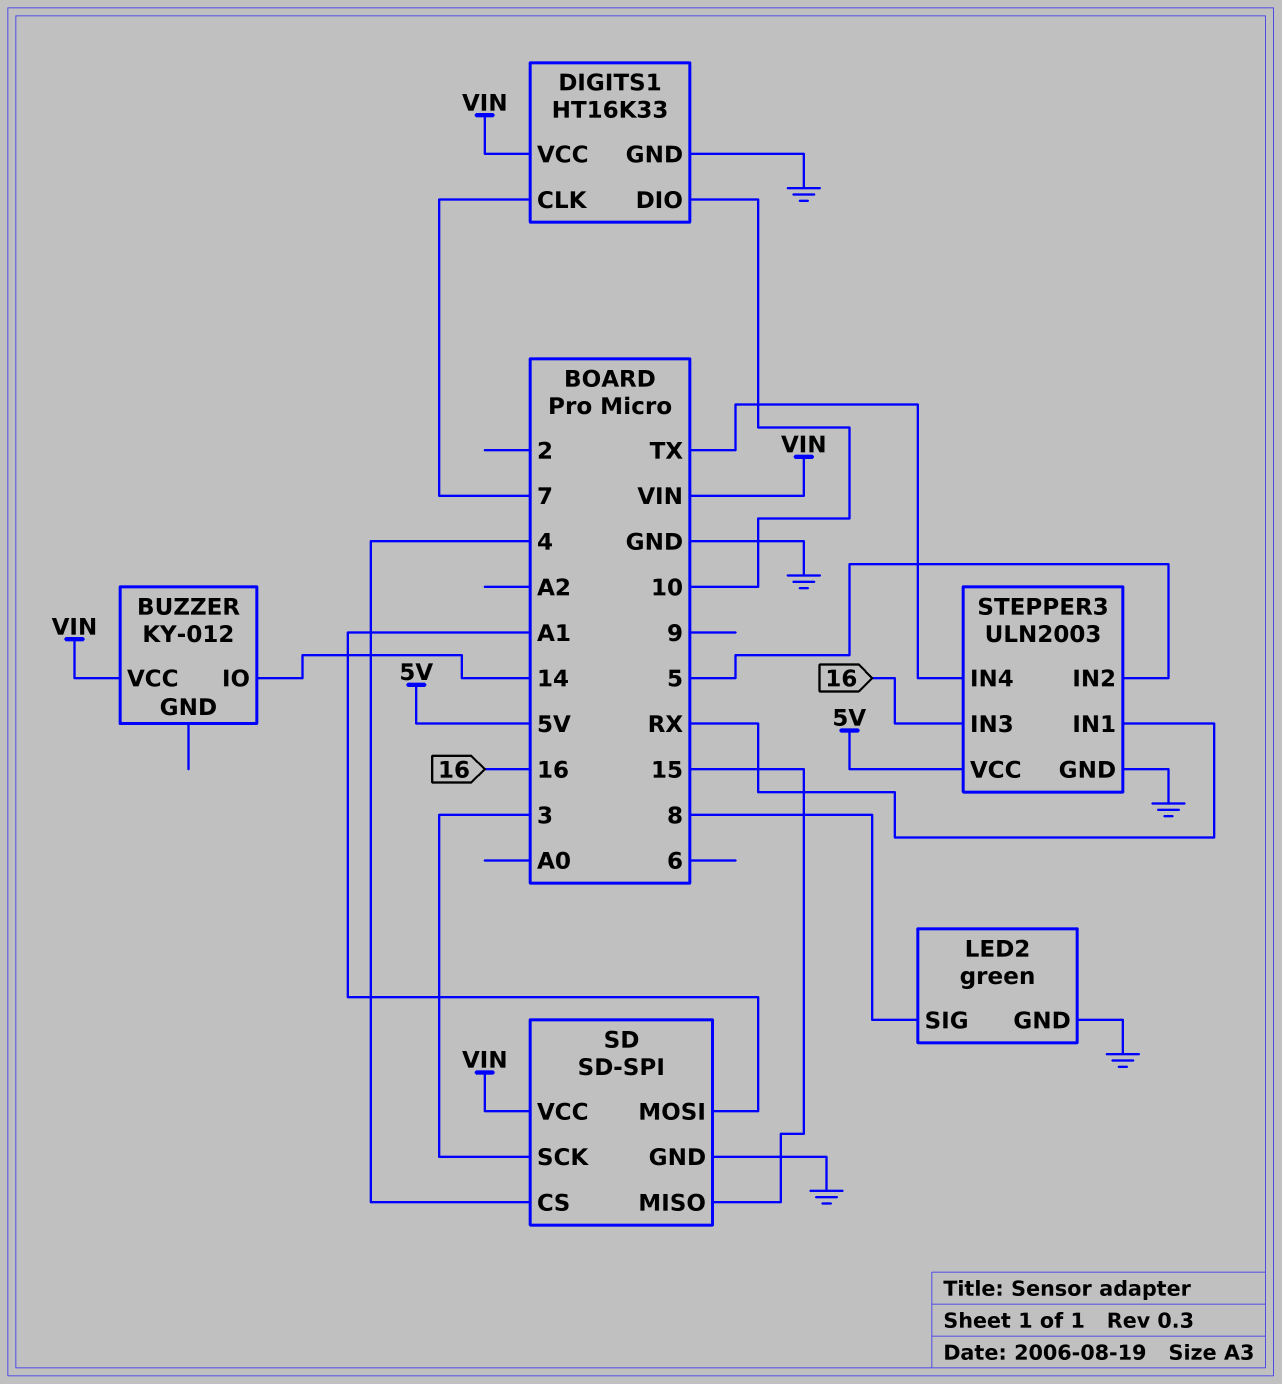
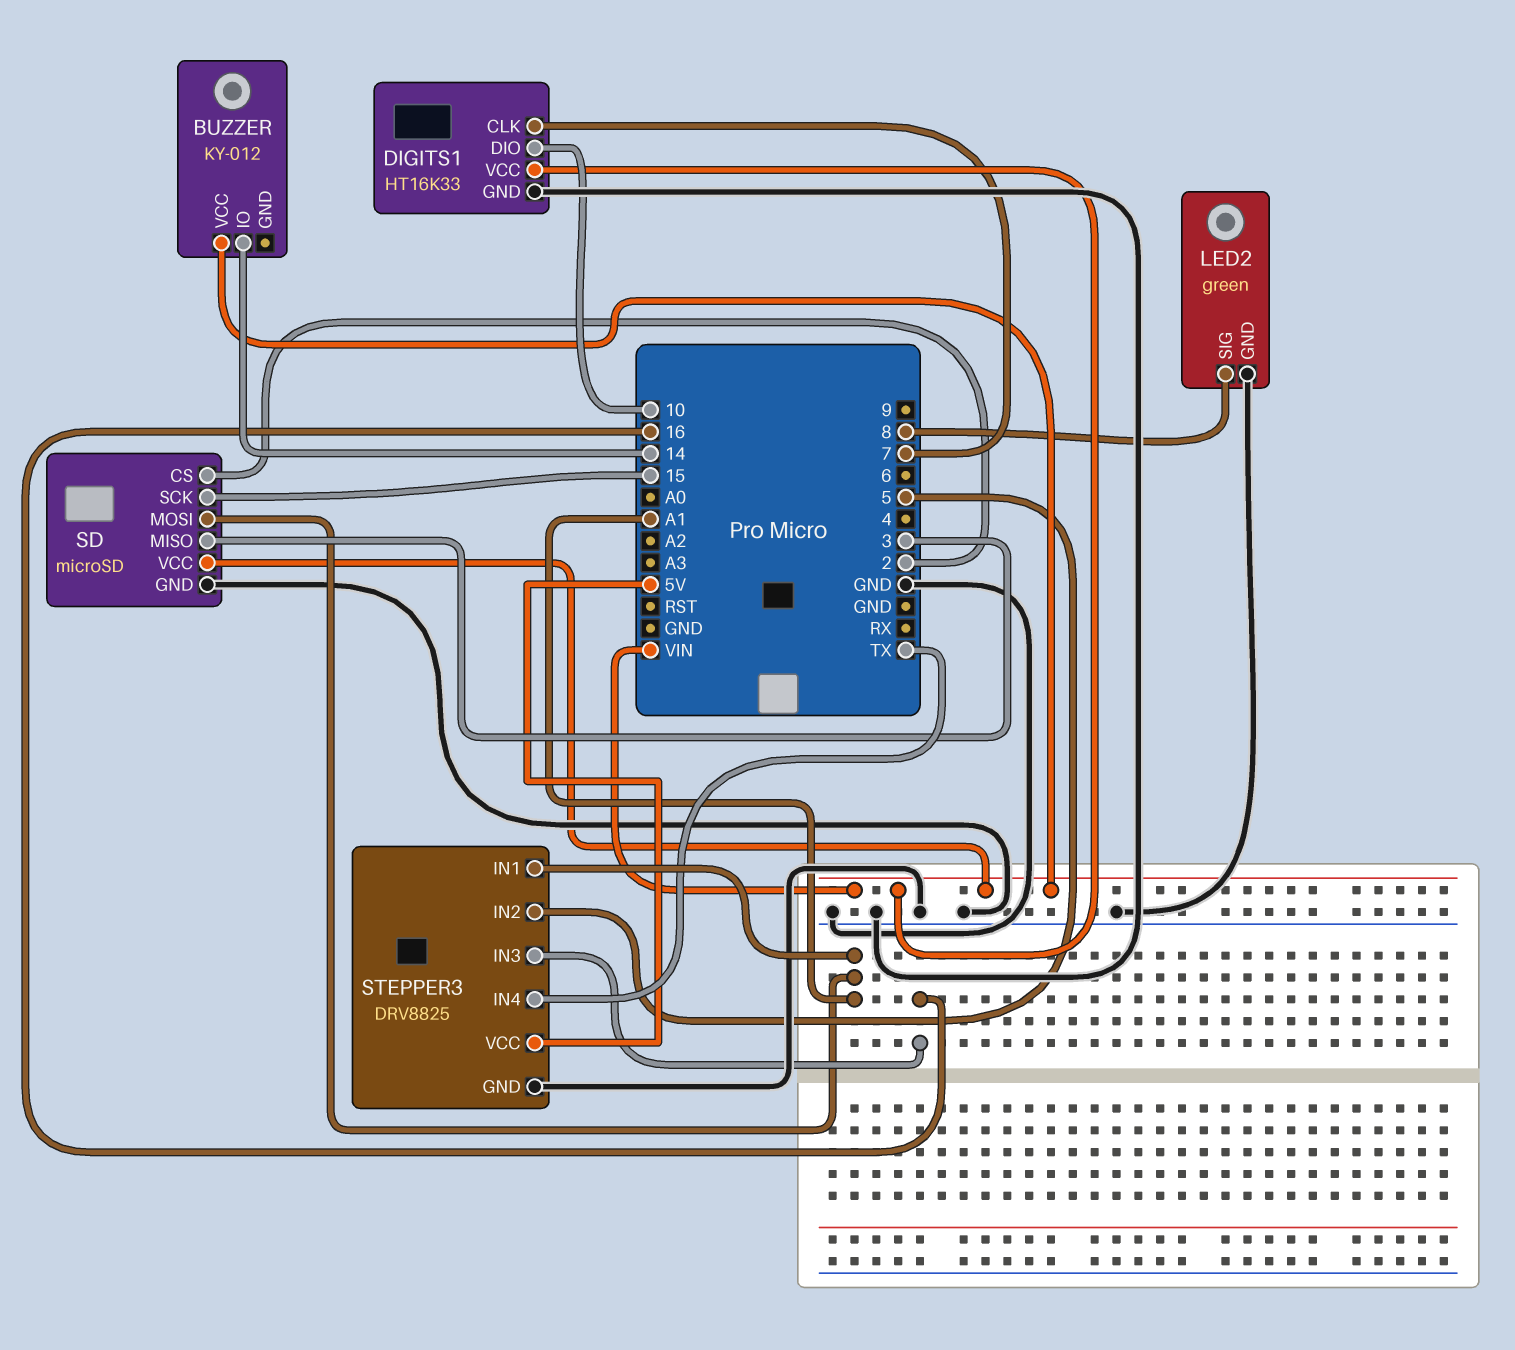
SD: SD-SPI -> microSD
SD pin CS: 4 -> 2
SD pin MISO: 15 -> 3
SD pin SCK: 3 -> 15
STEPPER3: ULN2003 -> DRV8825
STEPPER3 pin IN1: RX -> A1

